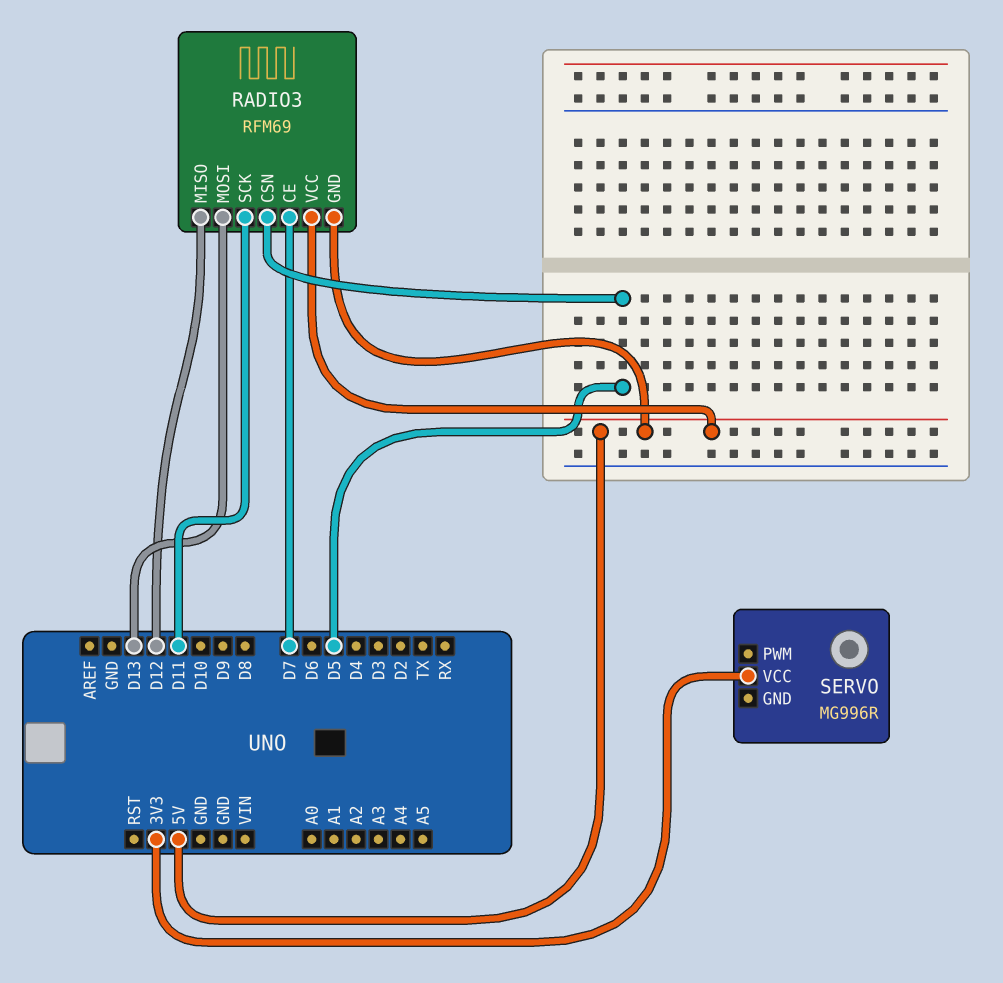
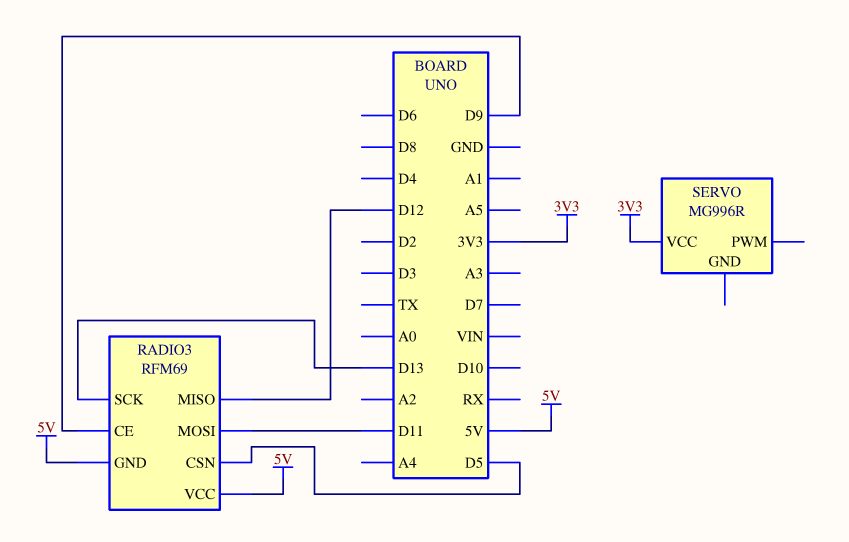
RADIO3 pin CE: D7 -> D9
RADIO3 pin MOSI: D13 -> D11
RADIO3 pin SCK: D11 -> D13

